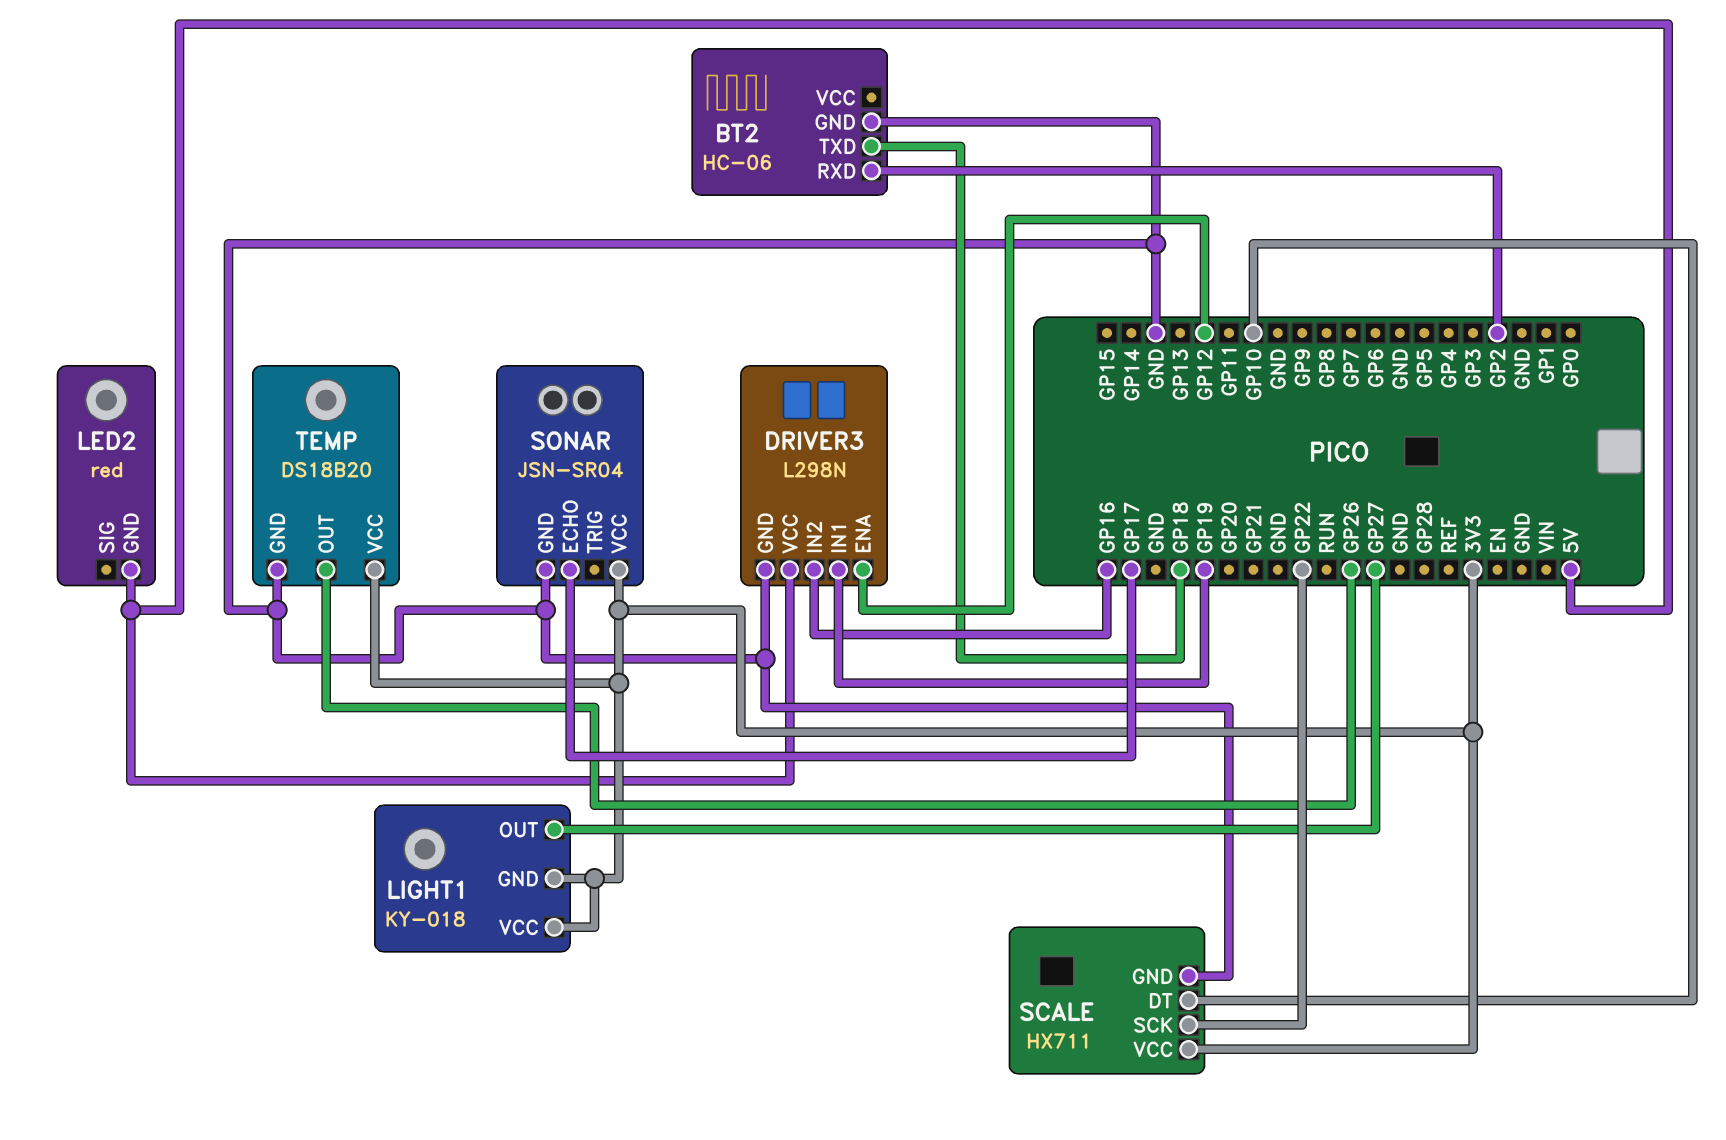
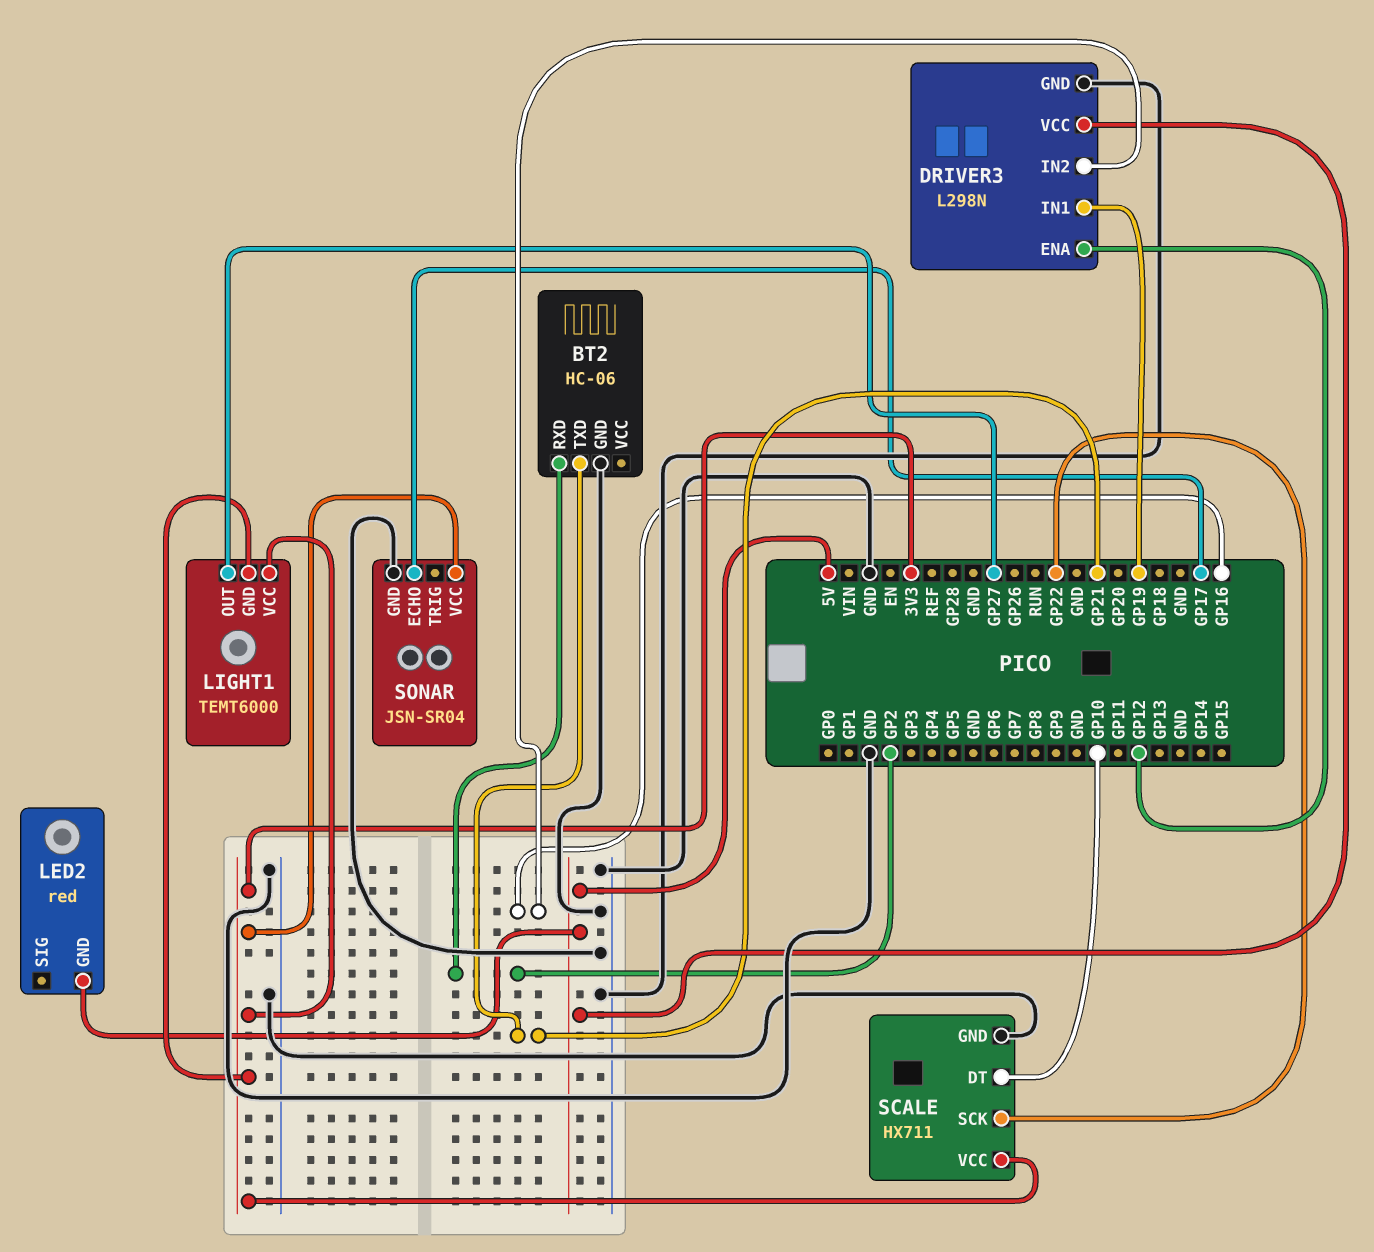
BT2 pin TXD: GP18 -> GP21
LIGHT1: KY-018 -> TEMT6000
TEMP: DS18B20 -> none
TEMP pin GND: GND -> none
TEMP pin OUT: GP26 -> none
TEMP pin VCC: 3V3 -> none

